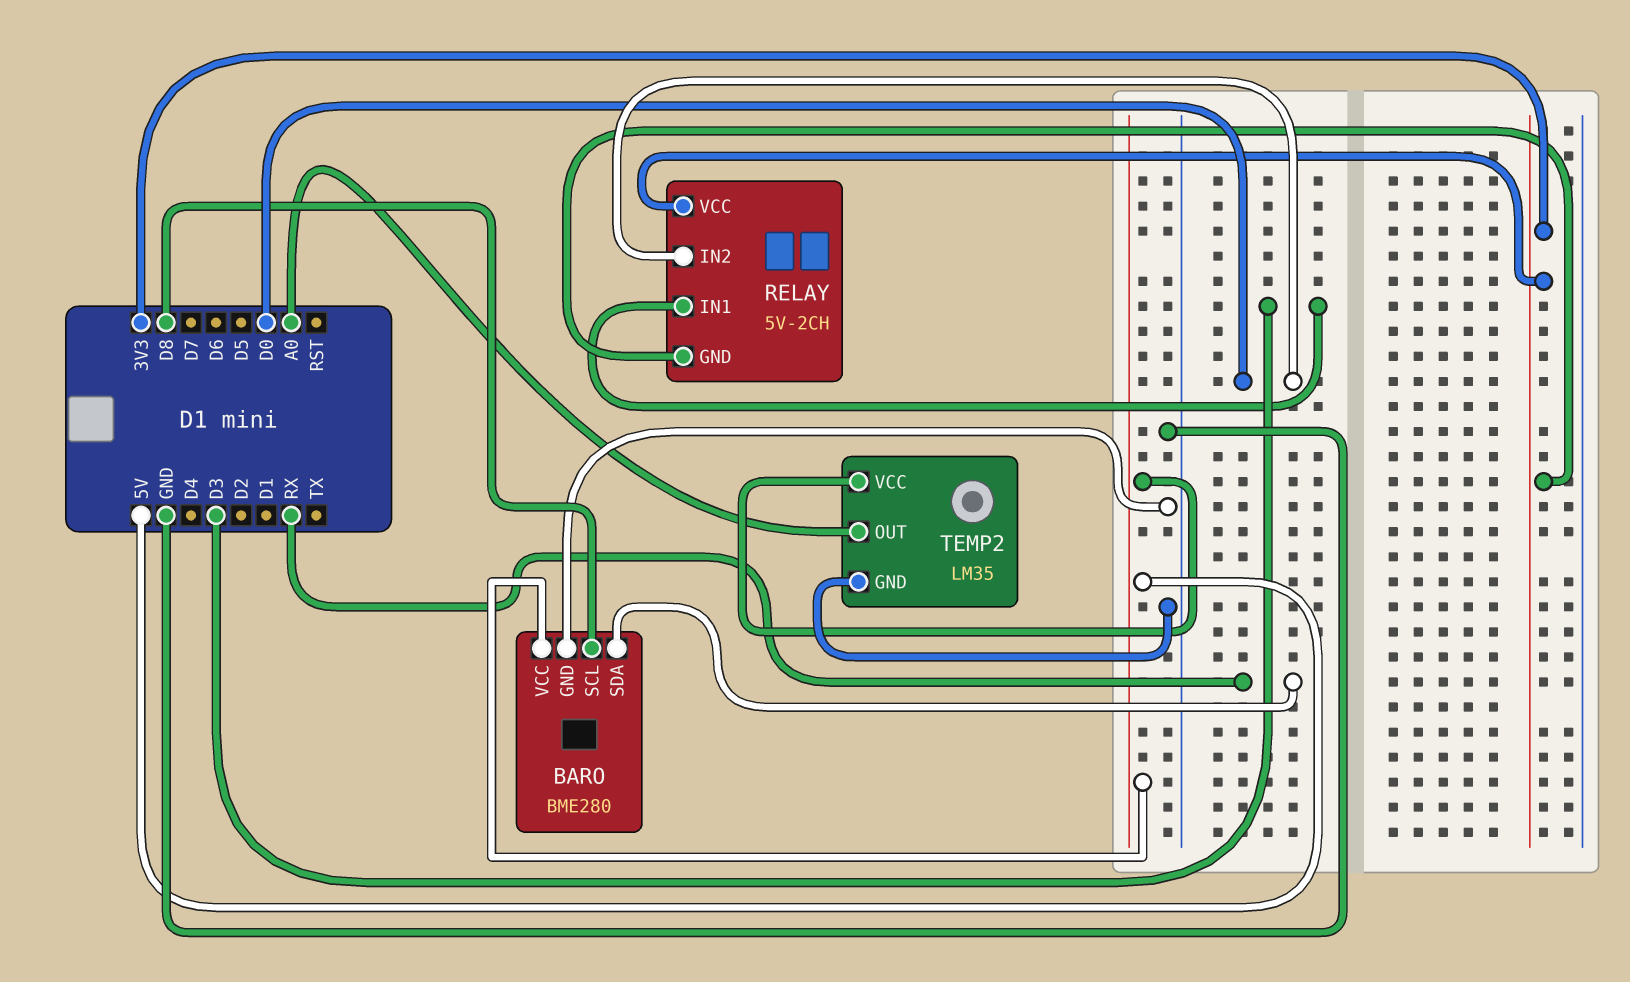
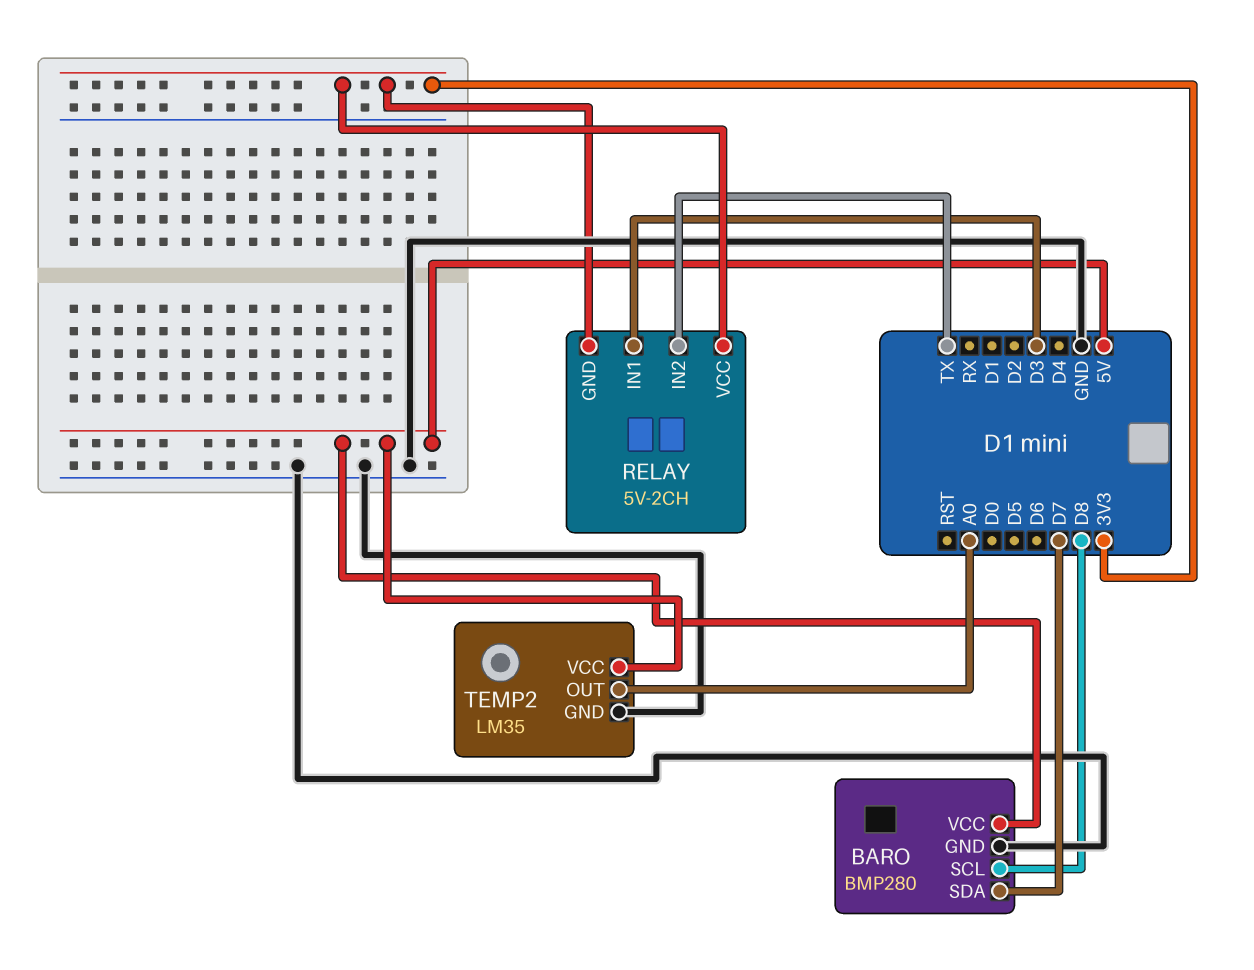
BARO: BME280 -> BMP280
BARO pin SDA: RX -> D7
RELAY pin IN2: D0 -> TX

